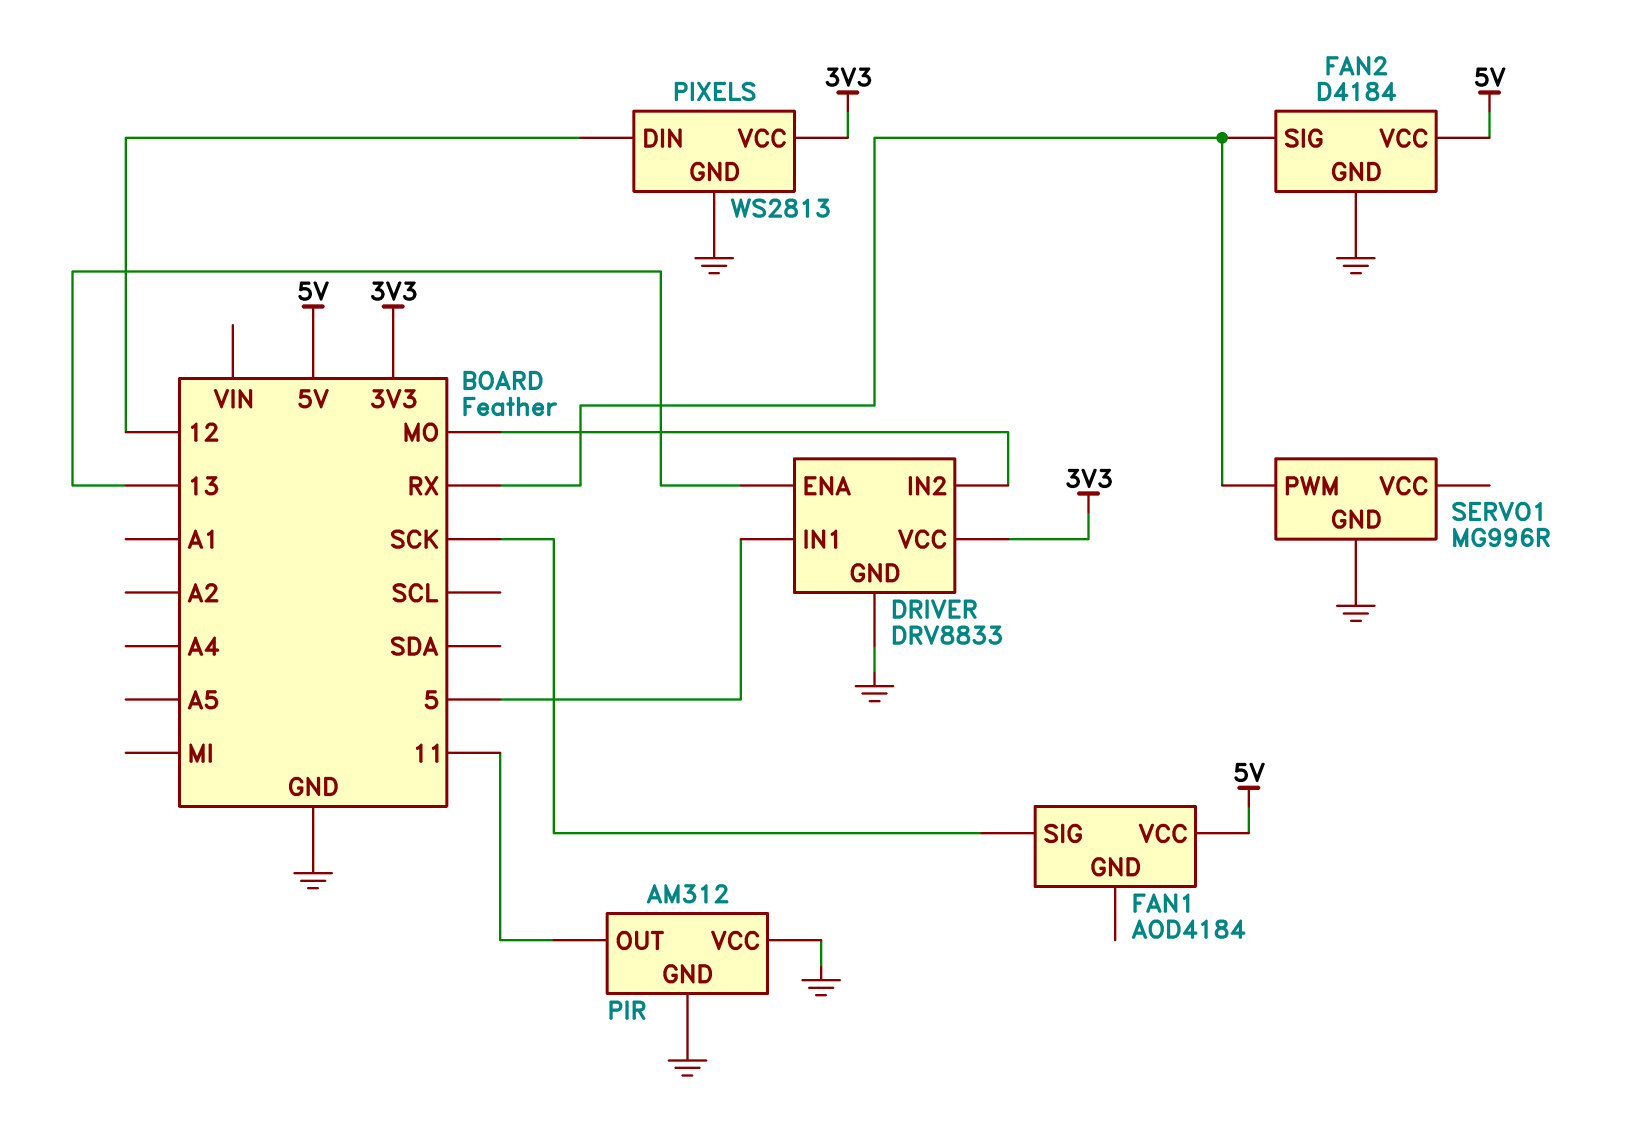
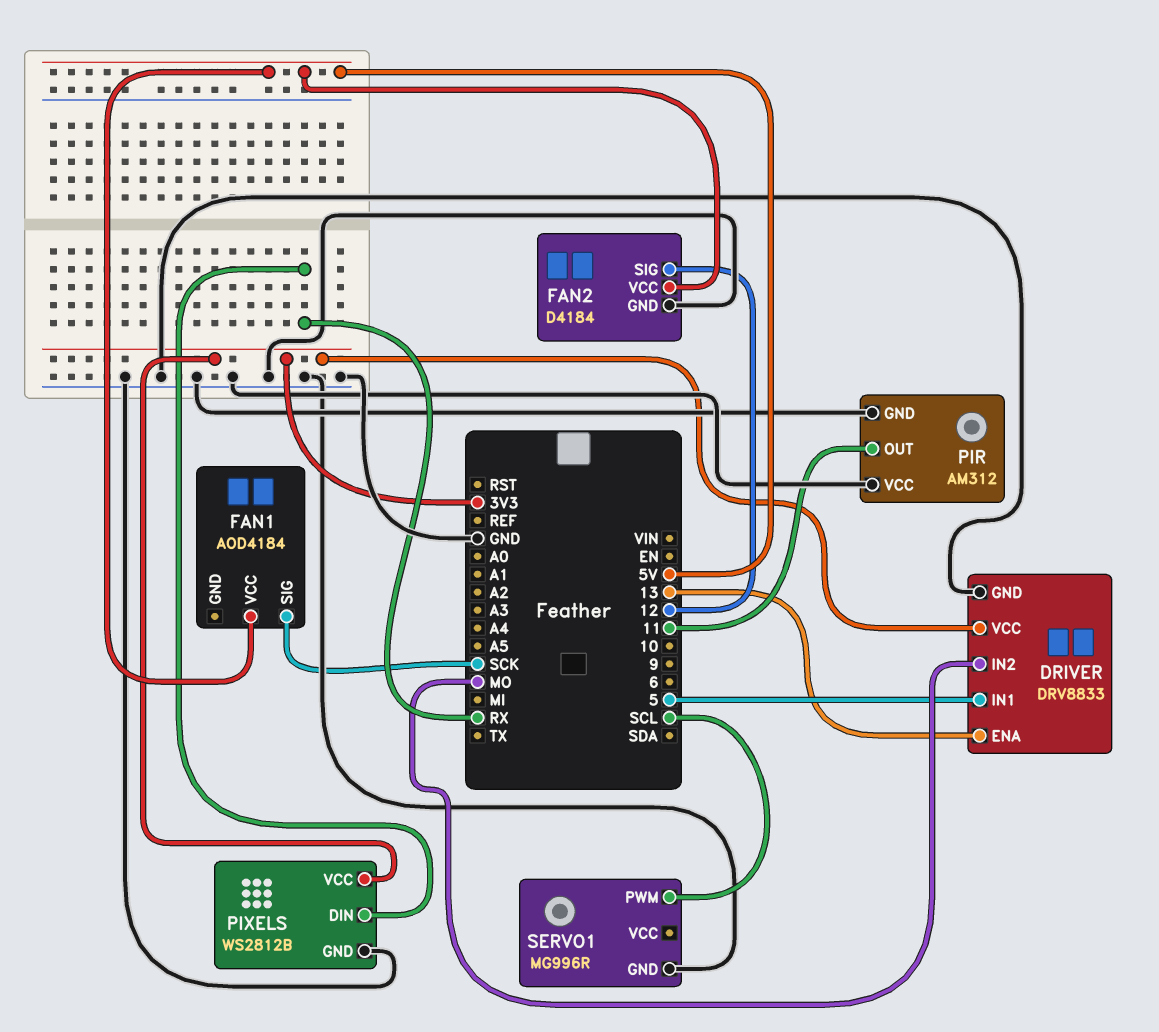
FAN2 pin SIG: RX -> 12
PIXELS: WS2813 -> WS2812B
PIXELS pin DIN: 12 -> RX
SERVO1 pin PWM: RX -> SCL

